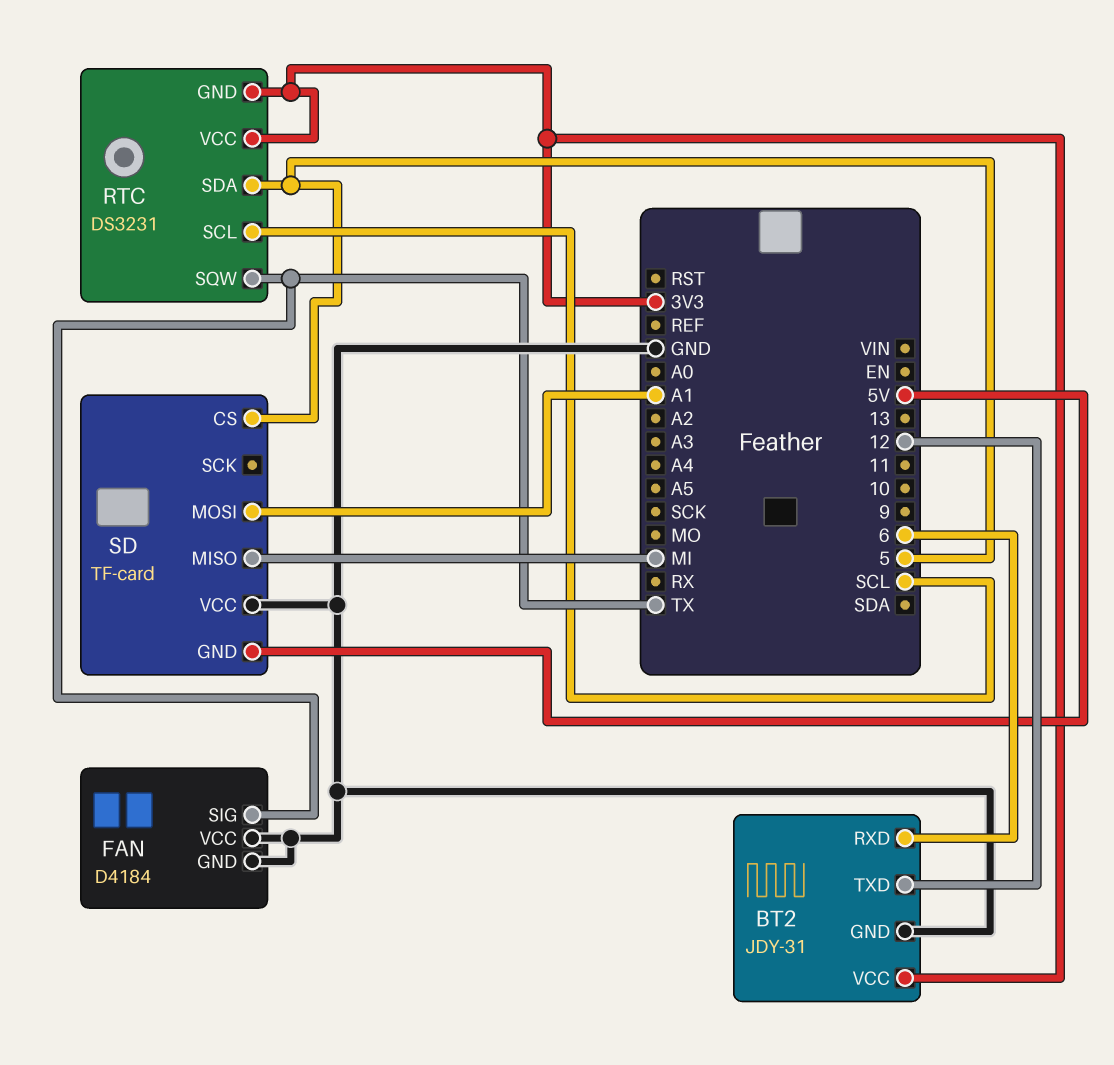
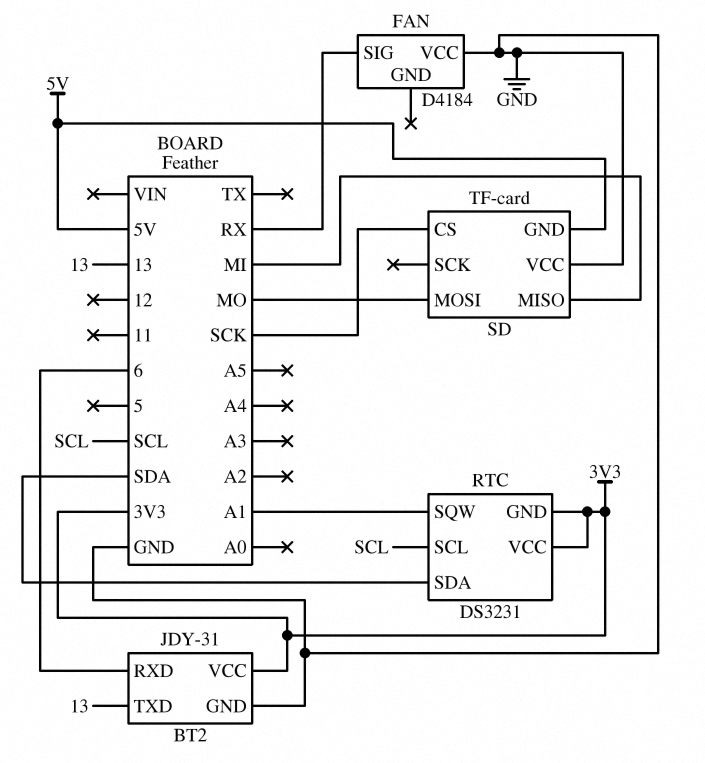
BT2 pin TXD: 12 -> 13
FAN pin GND: GND -> none
FAN pin SIG: TX -> RX
RTC pin SDA: 5 -> SDA
RTC pin SQW: TX -> A1
SD pin CS: 5 -> SCK
SD pin MOSI: A1 -> MO

